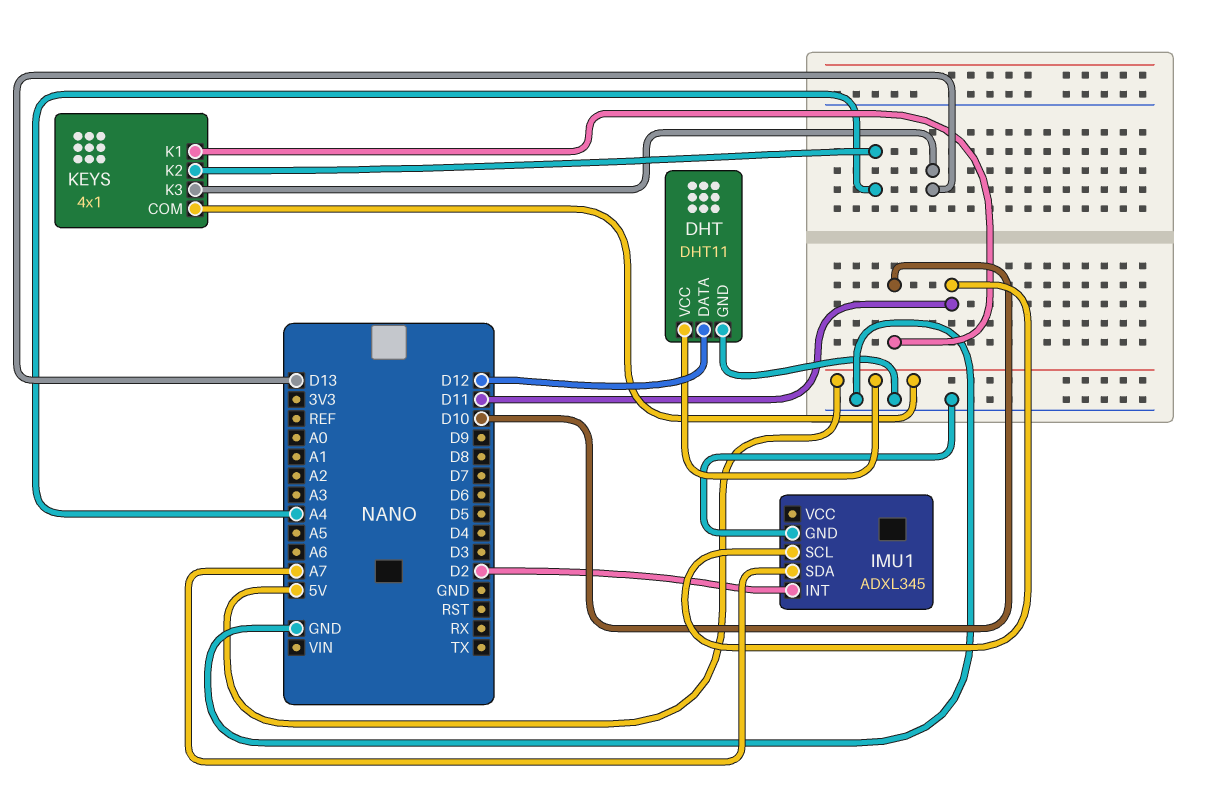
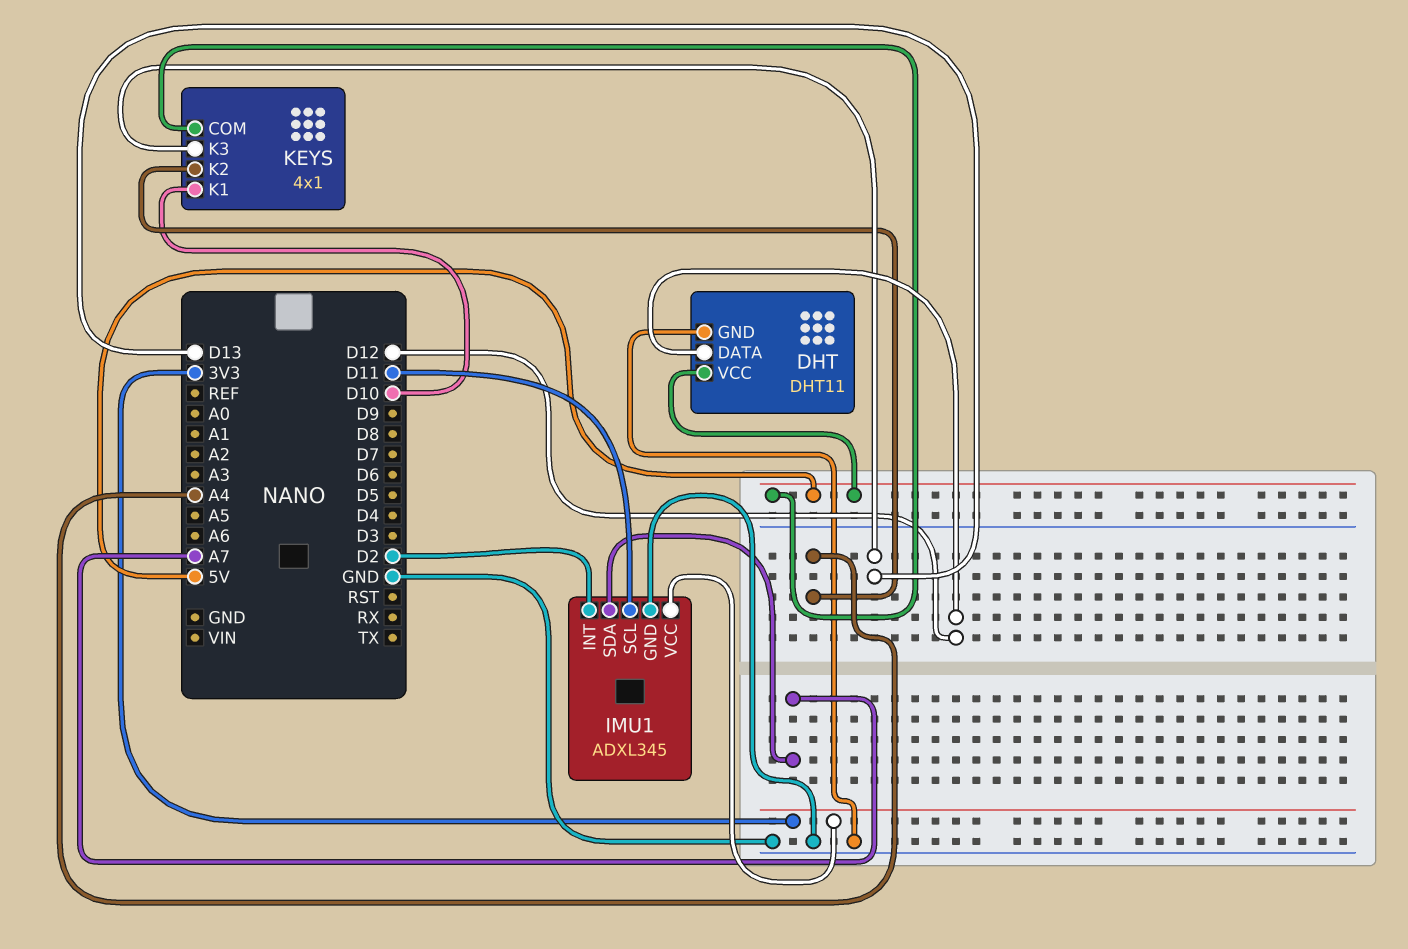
IMU1 pin VCC: none -> 3V3

